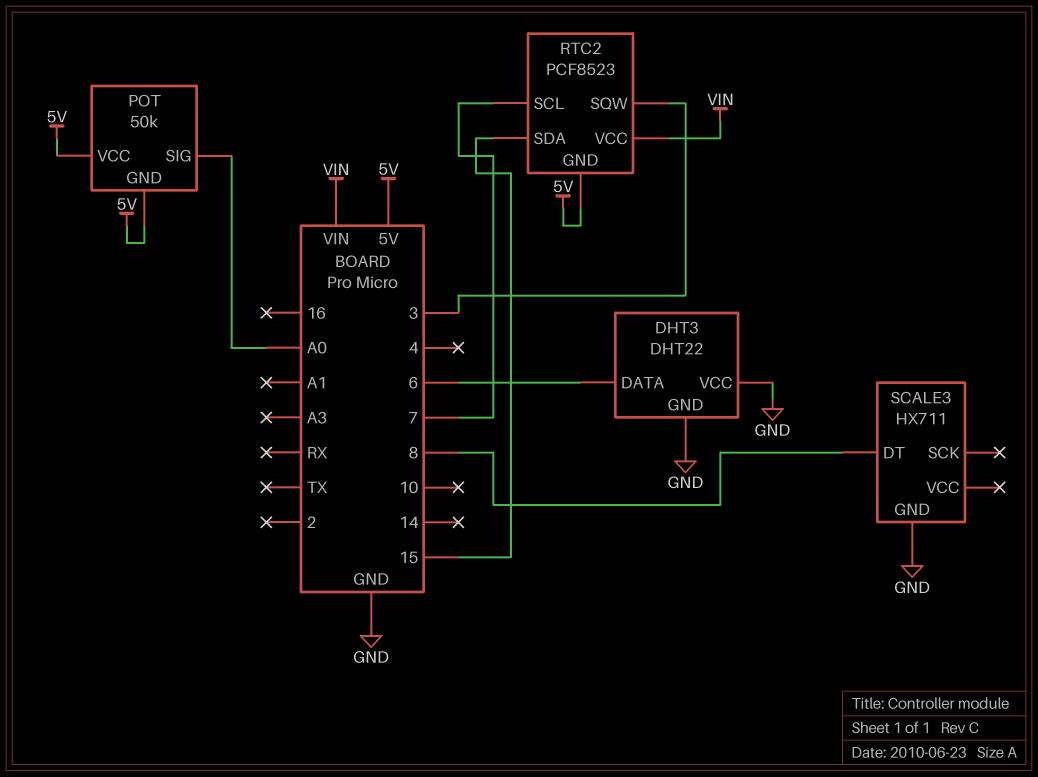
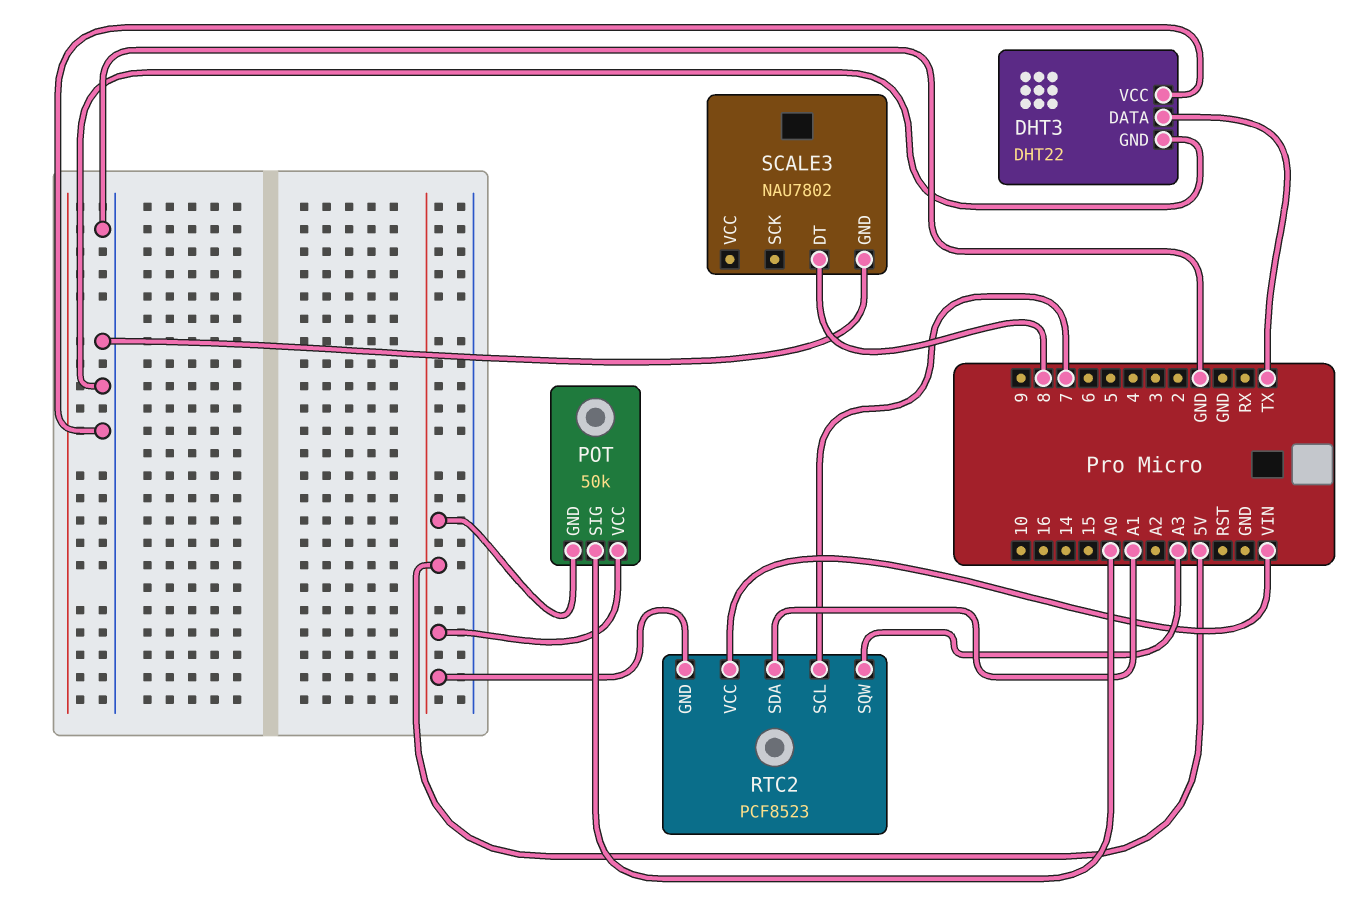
DHT3 pin DATA: 6 -> TX
RTC2 pin SDA: 15 -> A1
RTC2 pin SQW: 3 -> A3
SCALE3: HX711 -> NAU7802

